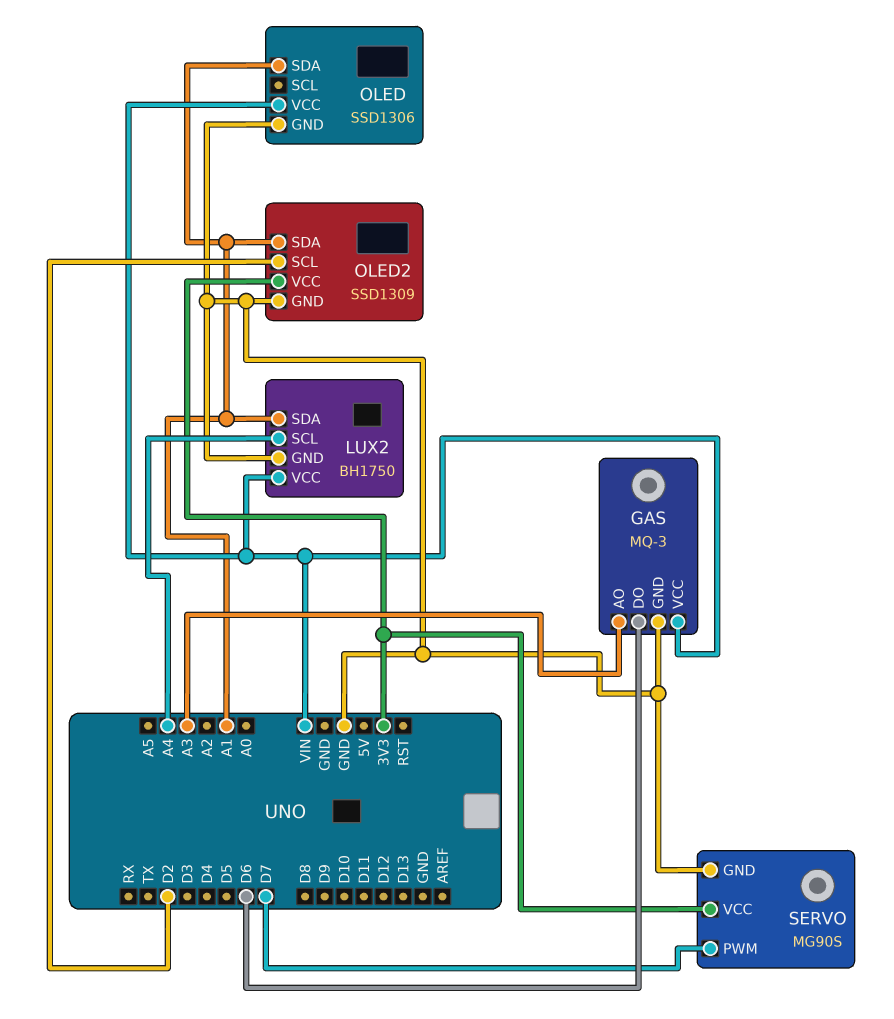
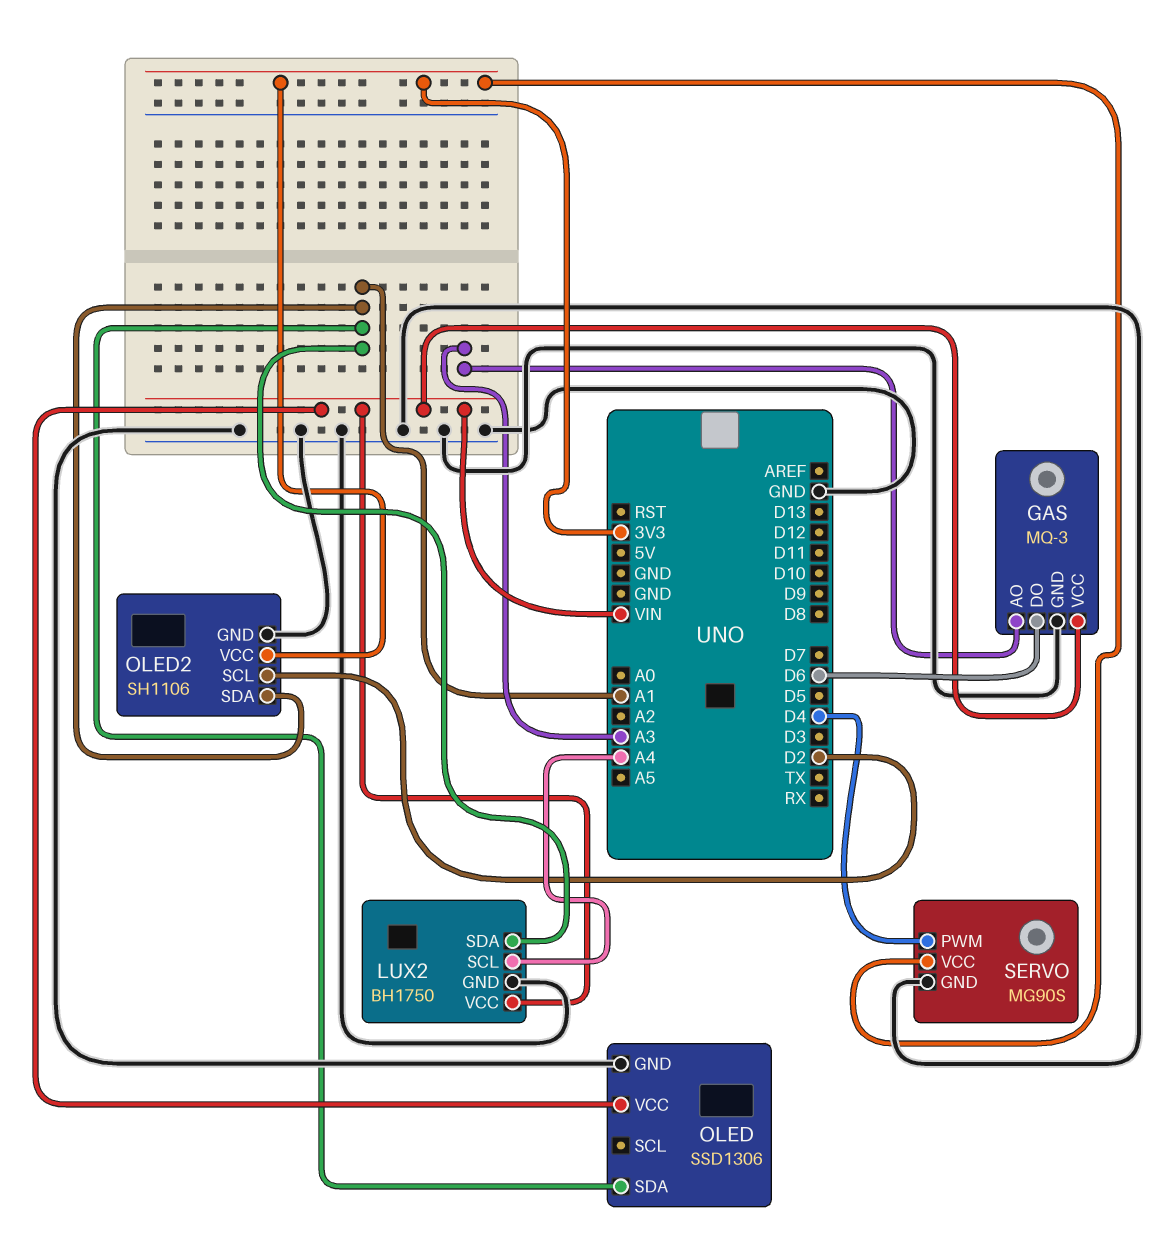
OLED2: SSD1309 -> SH1106
SERVO pin PWM: D7 -> D4

